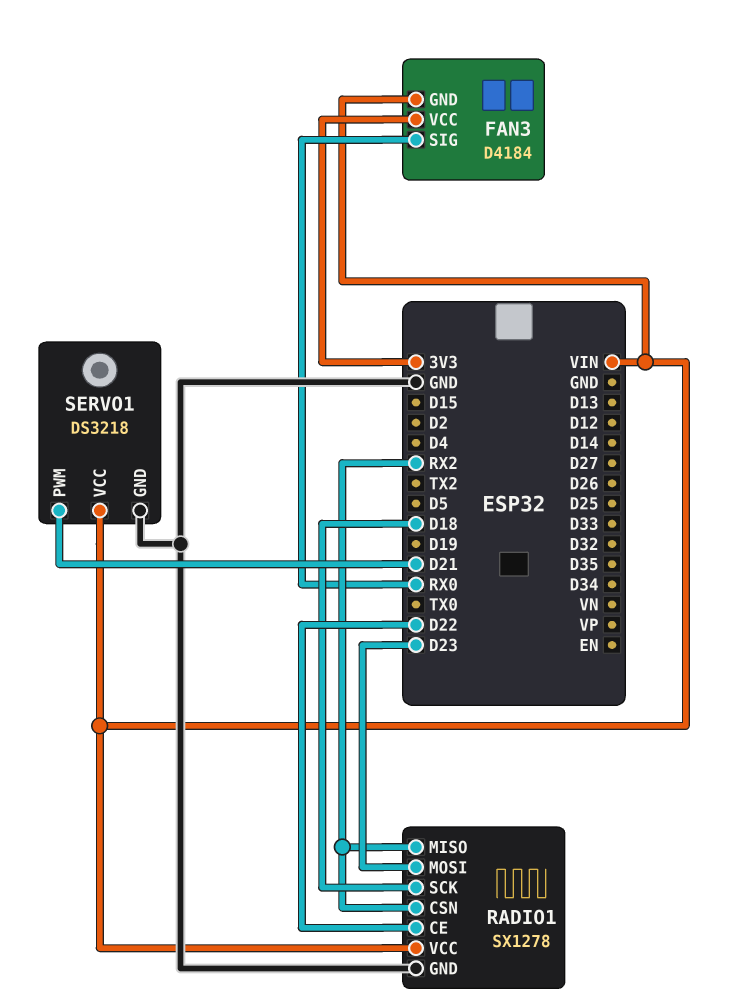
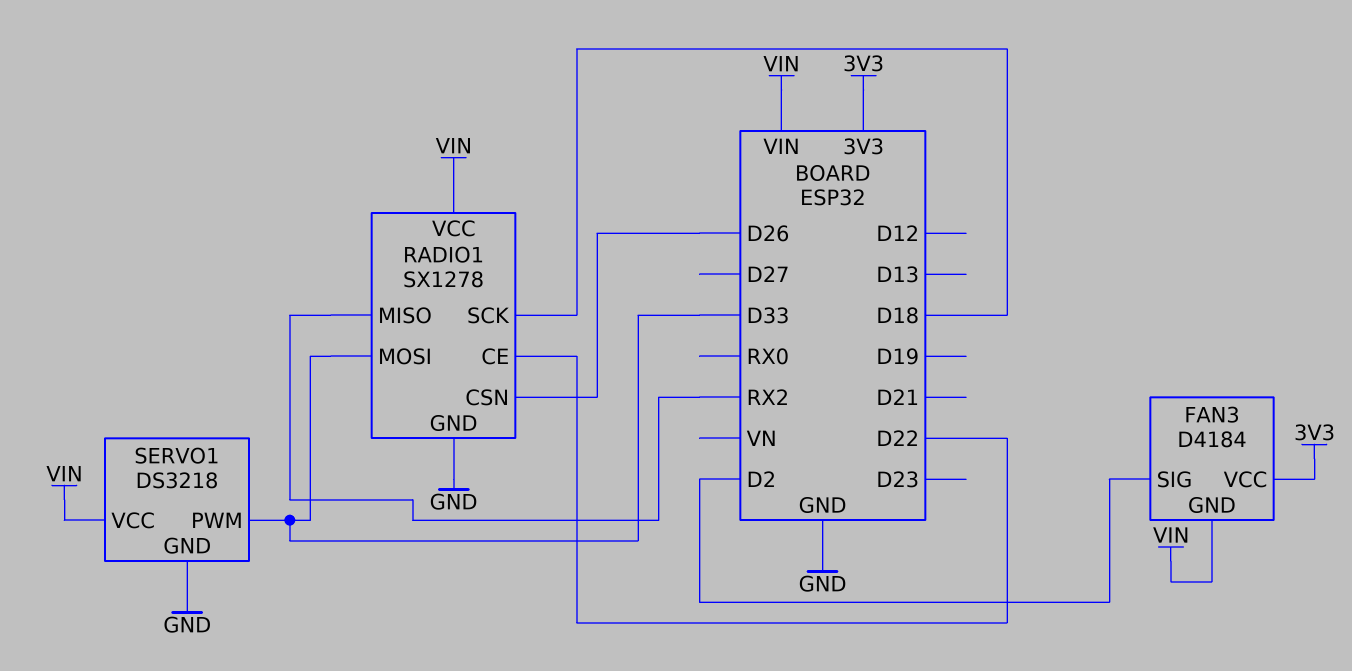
FAN3 pin SIG: RX0 -> D2
RADIO1 pin CSN: RX2 -> D26
RADIO1 pin MOSI: D23 -> D33
SERVO1 pin PWM: D21 -> D33

